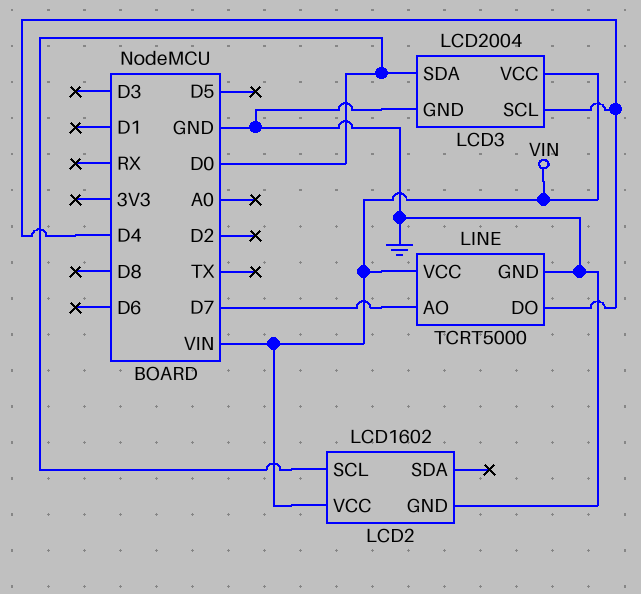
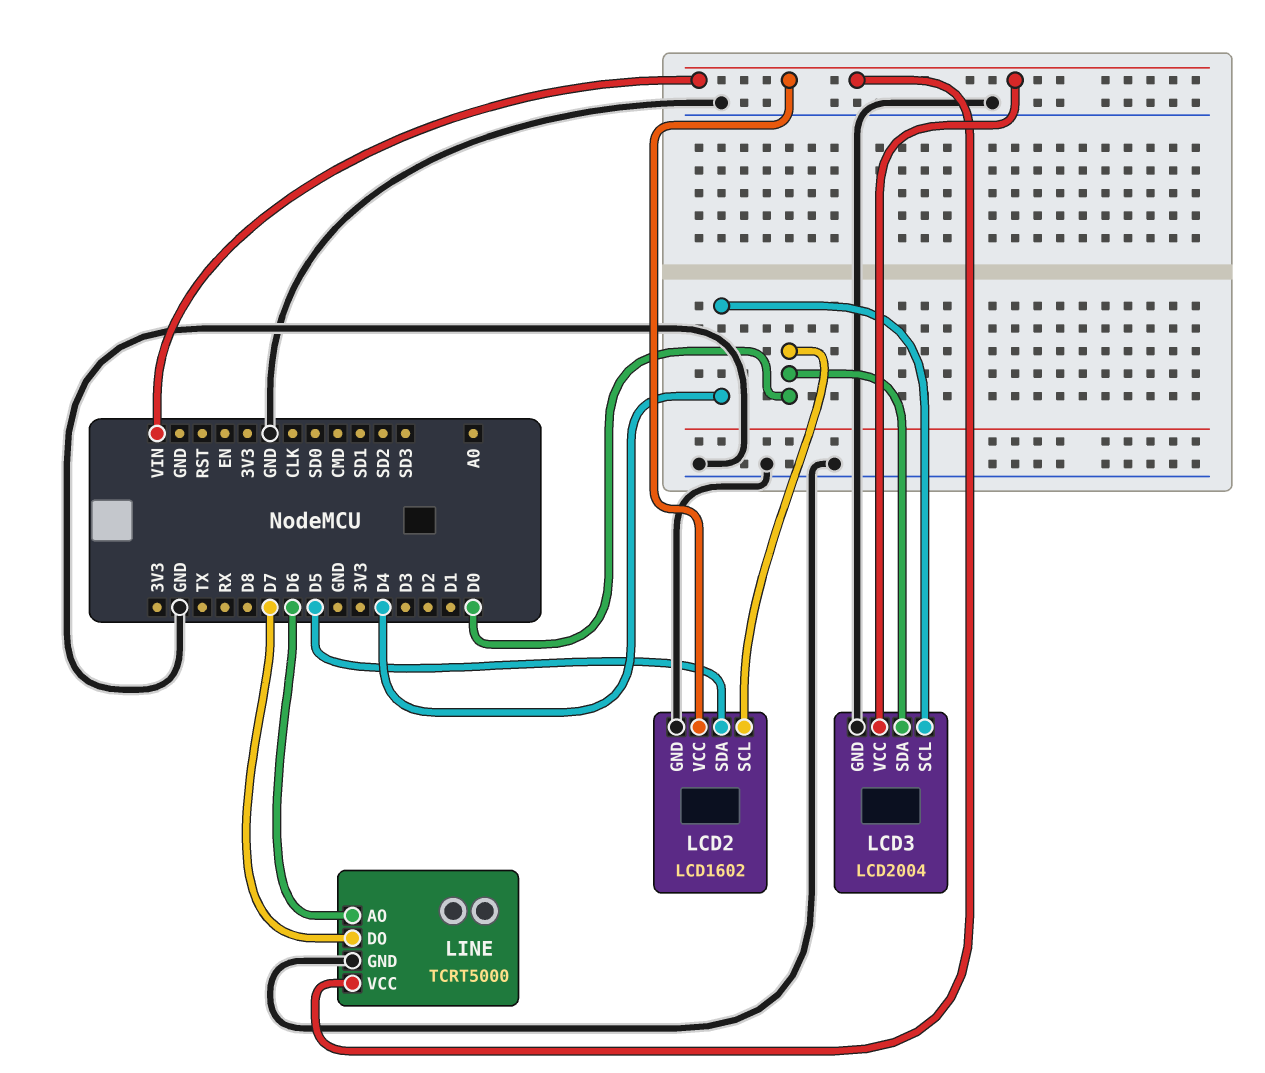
LCD2 pin SDA: none -> D5
LINE pin AO: D7 -> D6
LINE pin DO: D4 -> D7

